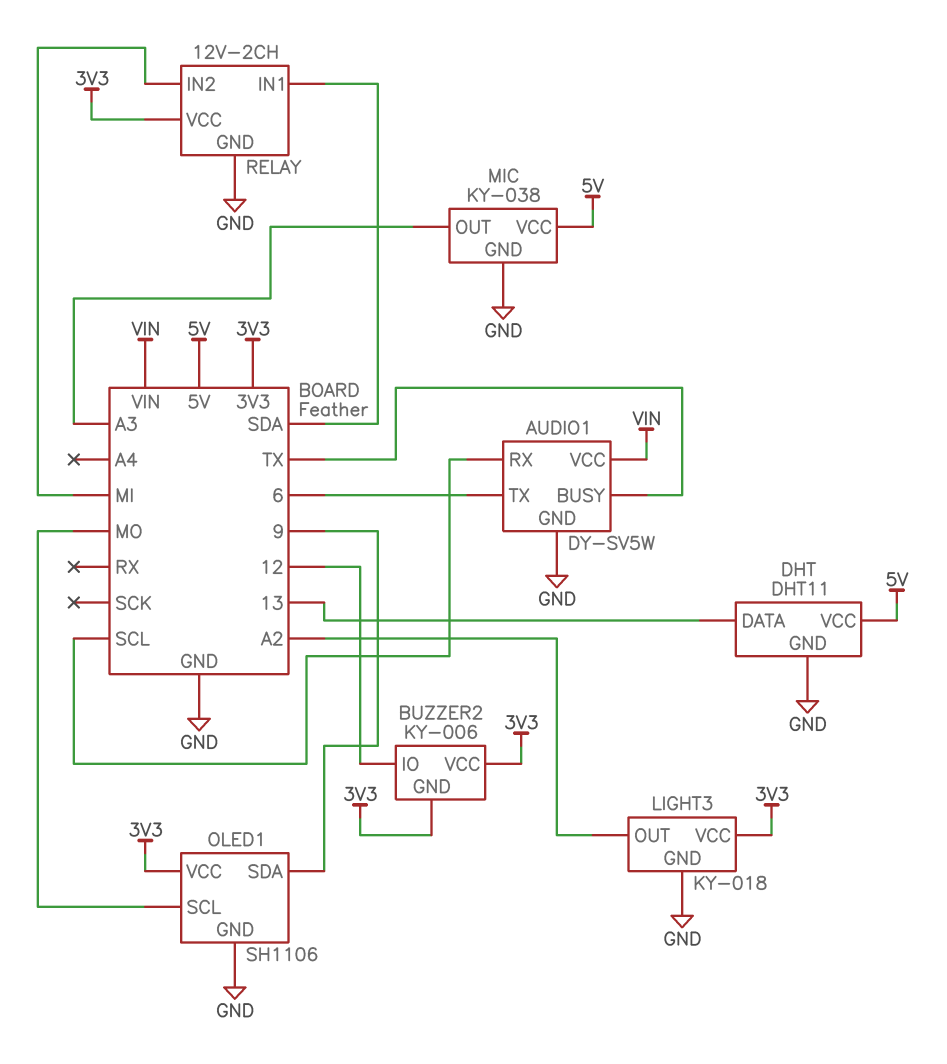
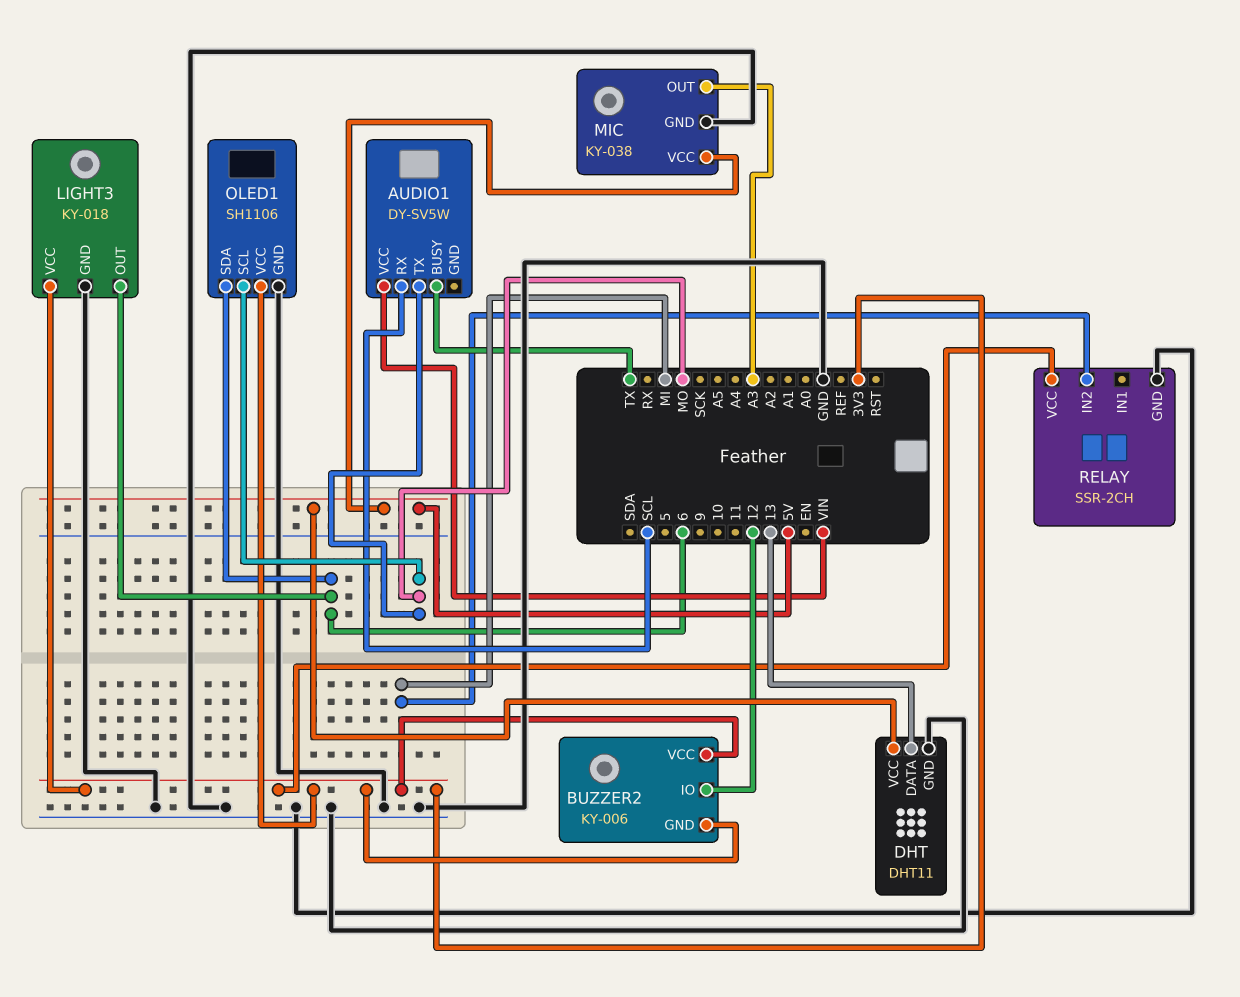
AUDIO1 pin GND: GND -> none
AUDIO1 pin TX: 6 -> MO
LIGHT3 pin OUT: A2 -> 6
OLED1 pin SDA: 9 -> 6
RELAY: 12V-2CH -> SSR-2CH
RELAY pin IN1: SDA -> none

